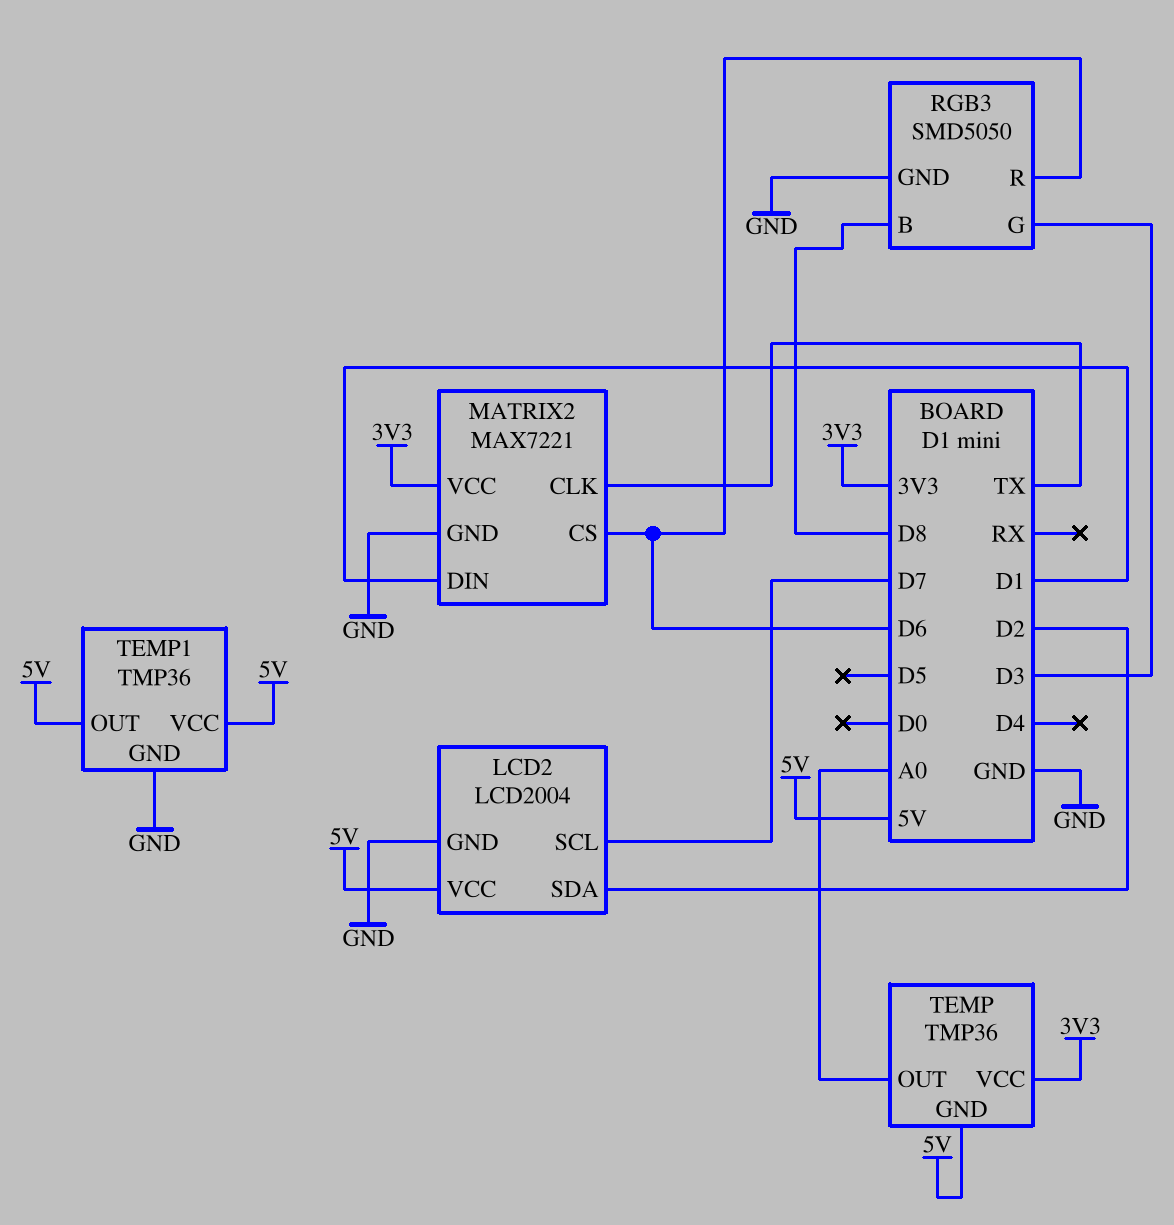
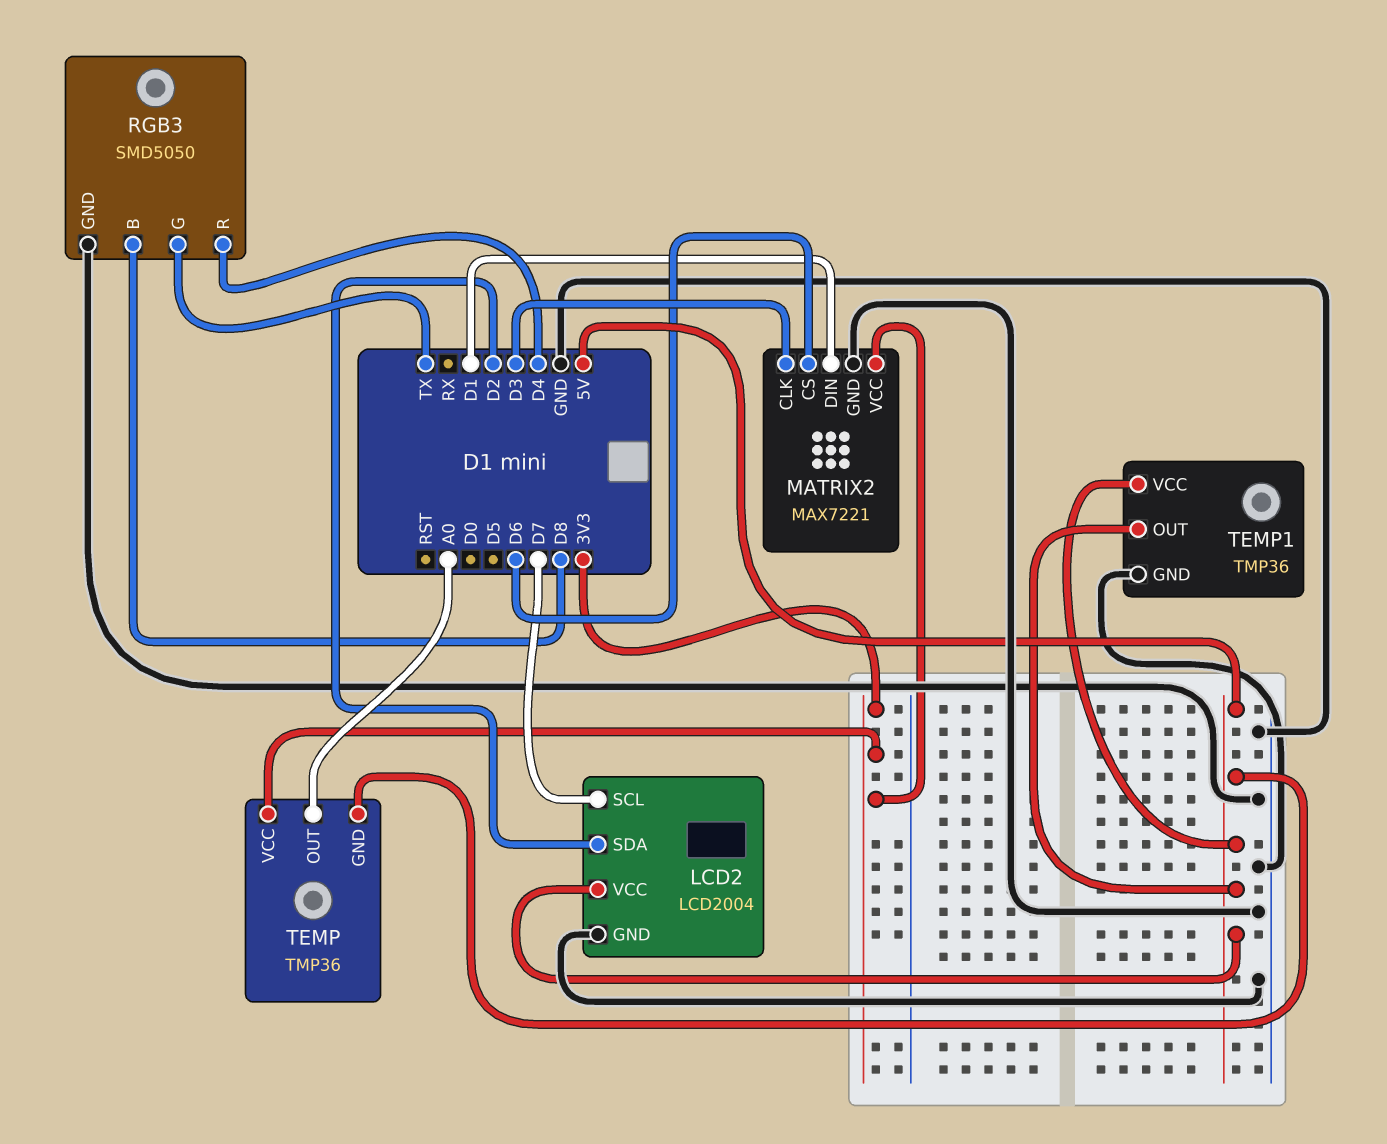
MATRIX2 pin CLK: TX -> D3
RGB3 pin G: D3 -> TX
RGB3 pin R: D6 -> D4

